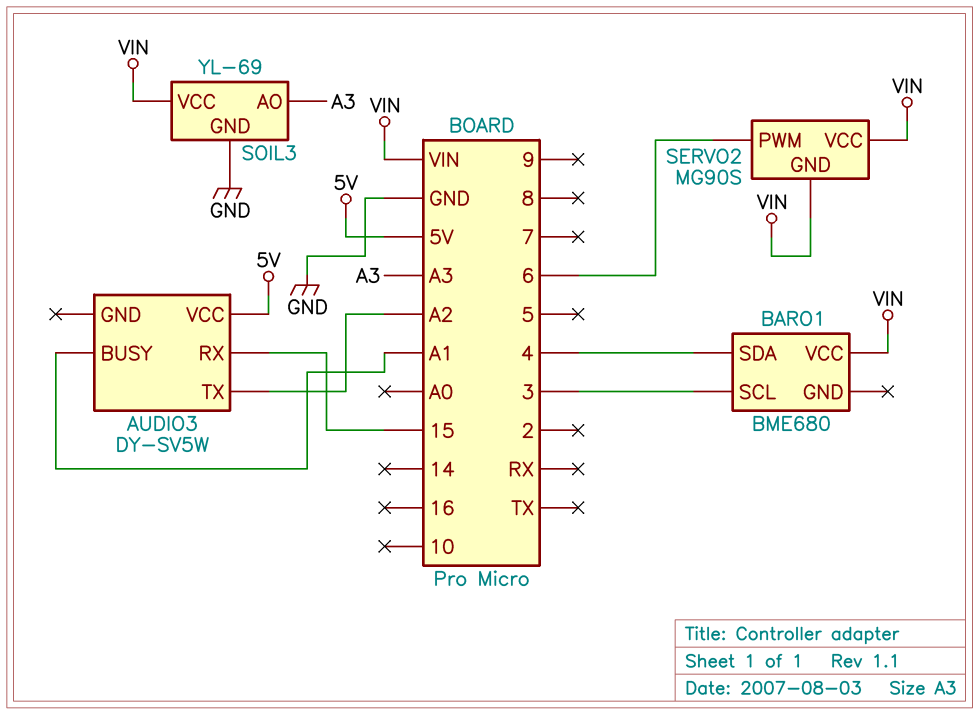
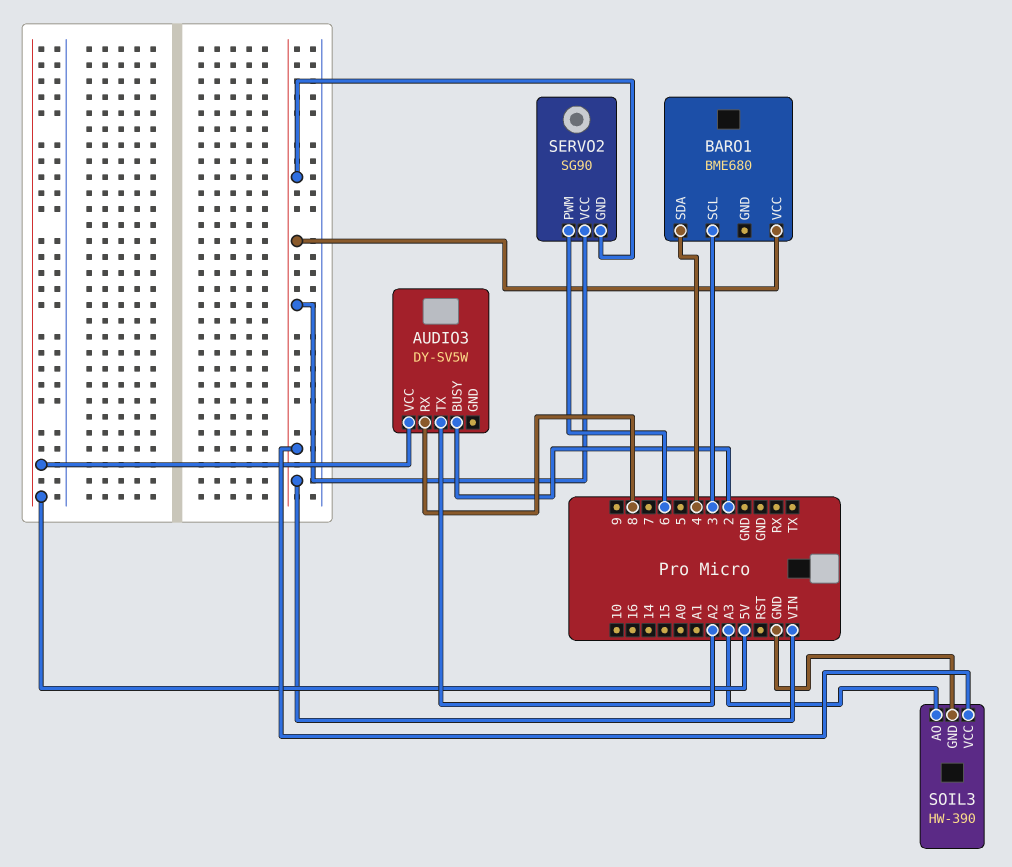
AUDIO3 pin BUSY: A1 -> 2
AUDIO3 pin RX: 15 -> 8
SERVO2: MG90S -> SG90
SOIL3: YL-69 -> HW-390

